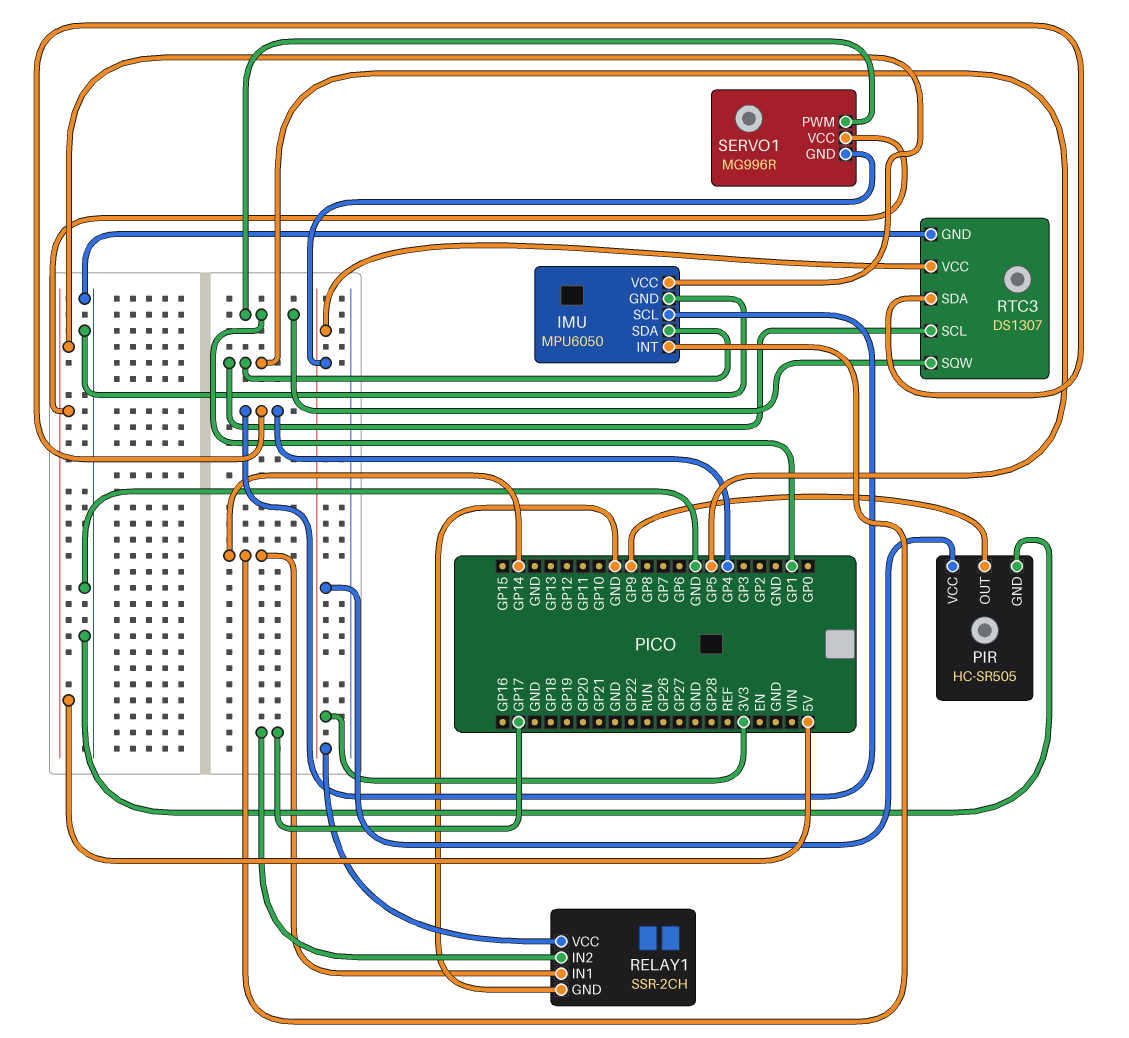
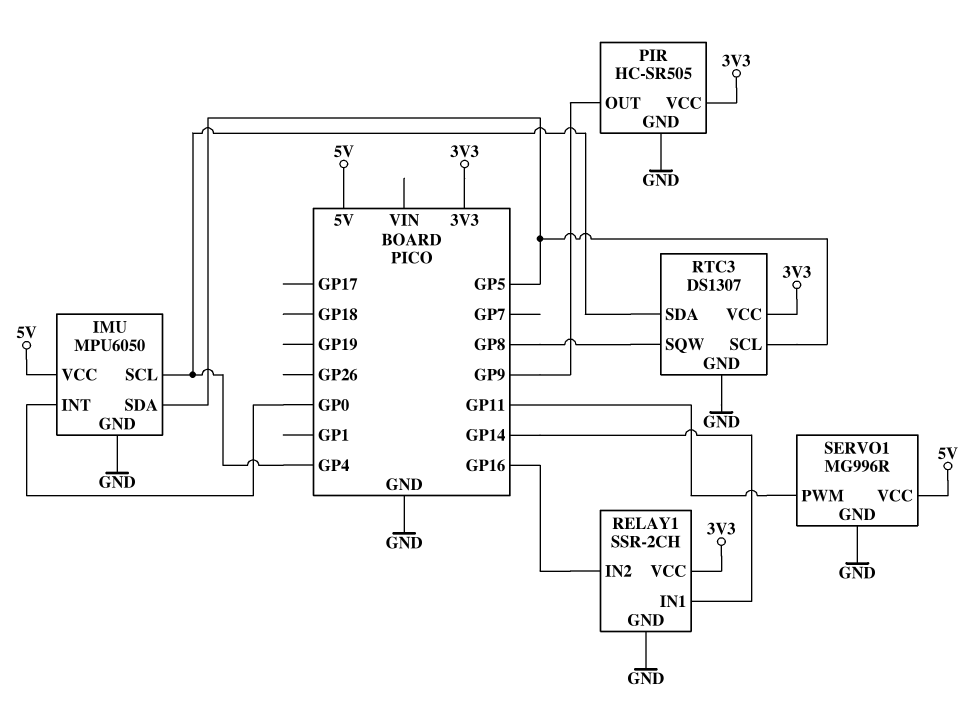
IMU pin INT: GP14 -> GP0
RELAY1 pin IN2: GP17 -> GP16
RTC3 pin SQW: GP1 -> GP8
SERVO1 pin GND: 3V3 -> GND
SERVO1 pin PWM: GP1 -> GP11

